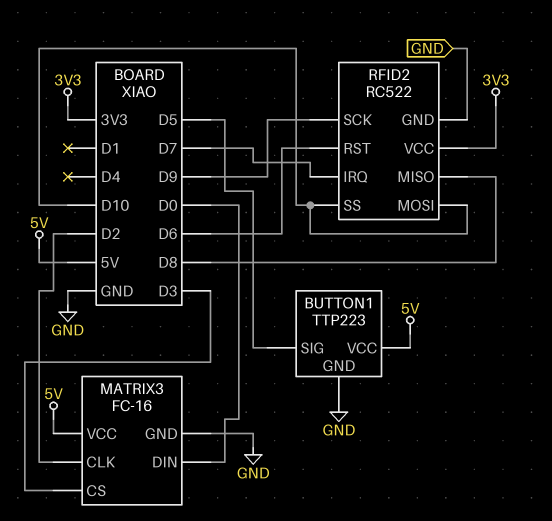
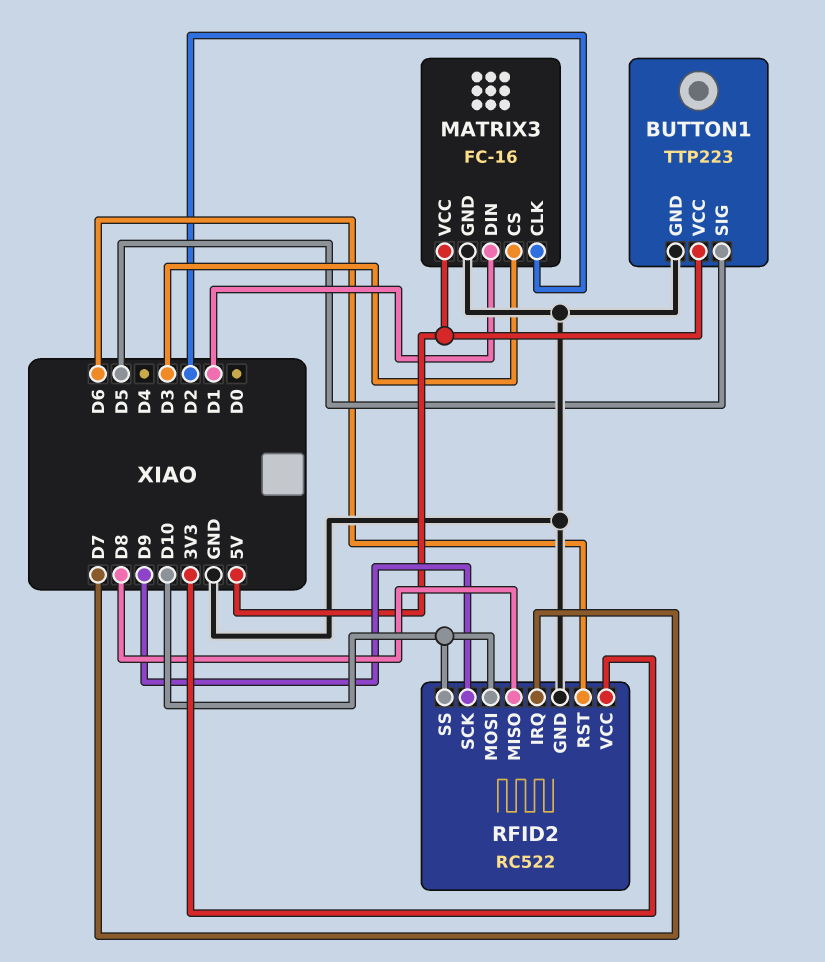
MATRIX3 pin DIN: D0 -> D1

